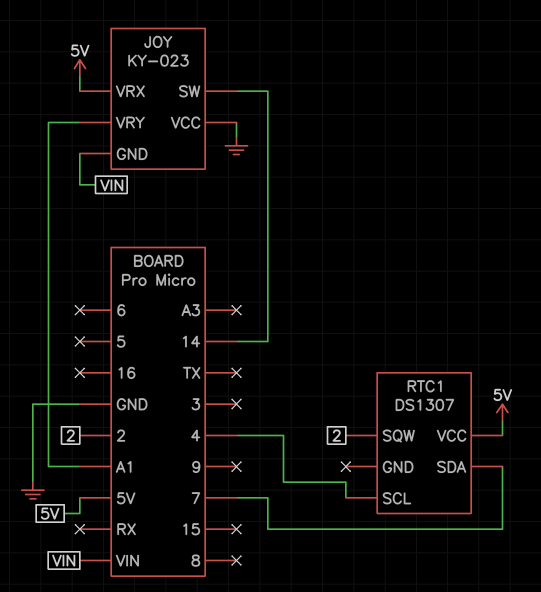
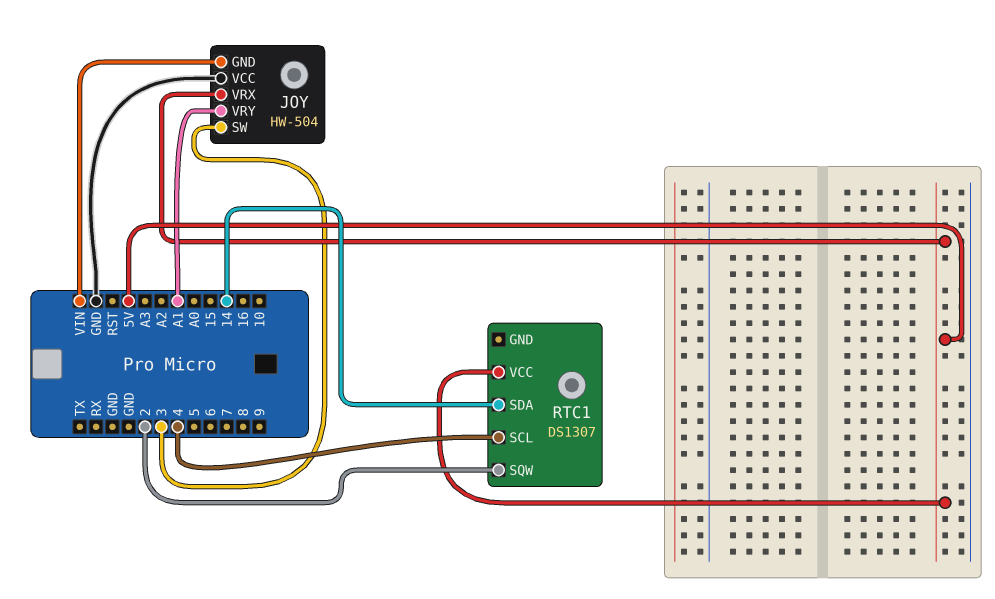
JOY: KY-023 -> HW-504
JOY pin SW: 14 -> 3
RTC1 pin SDA: 7 -> 14

